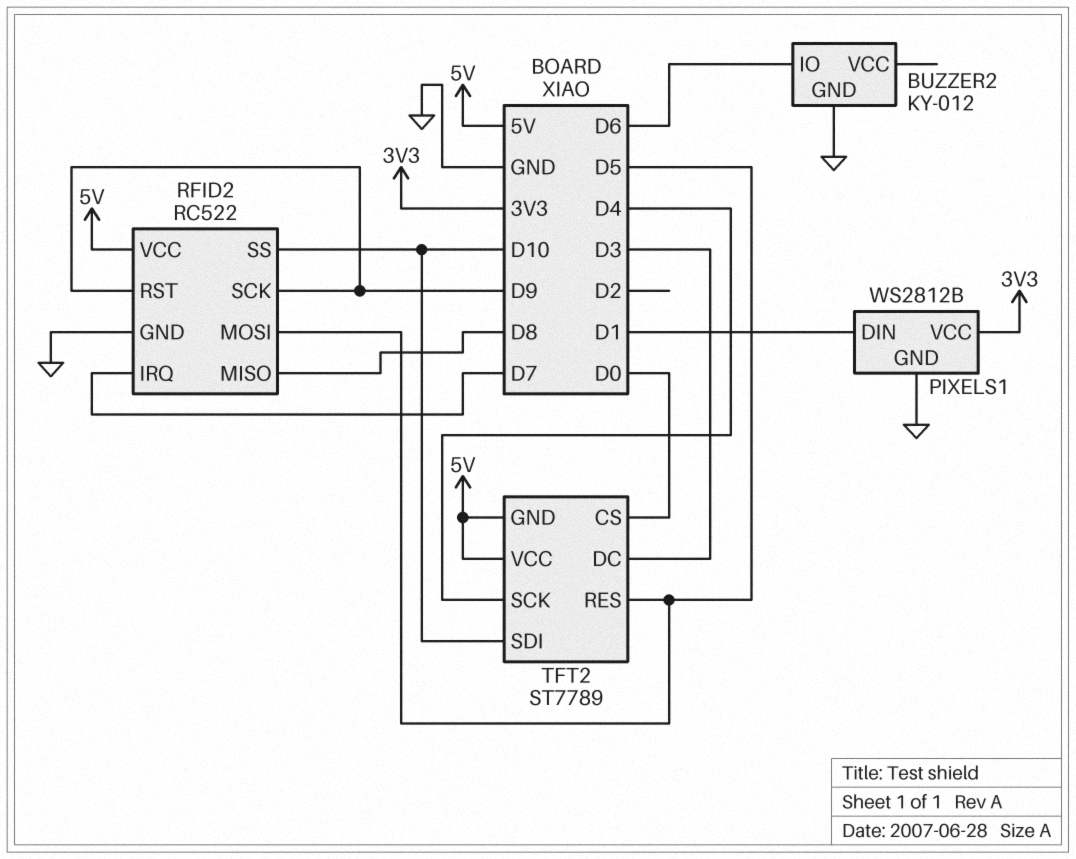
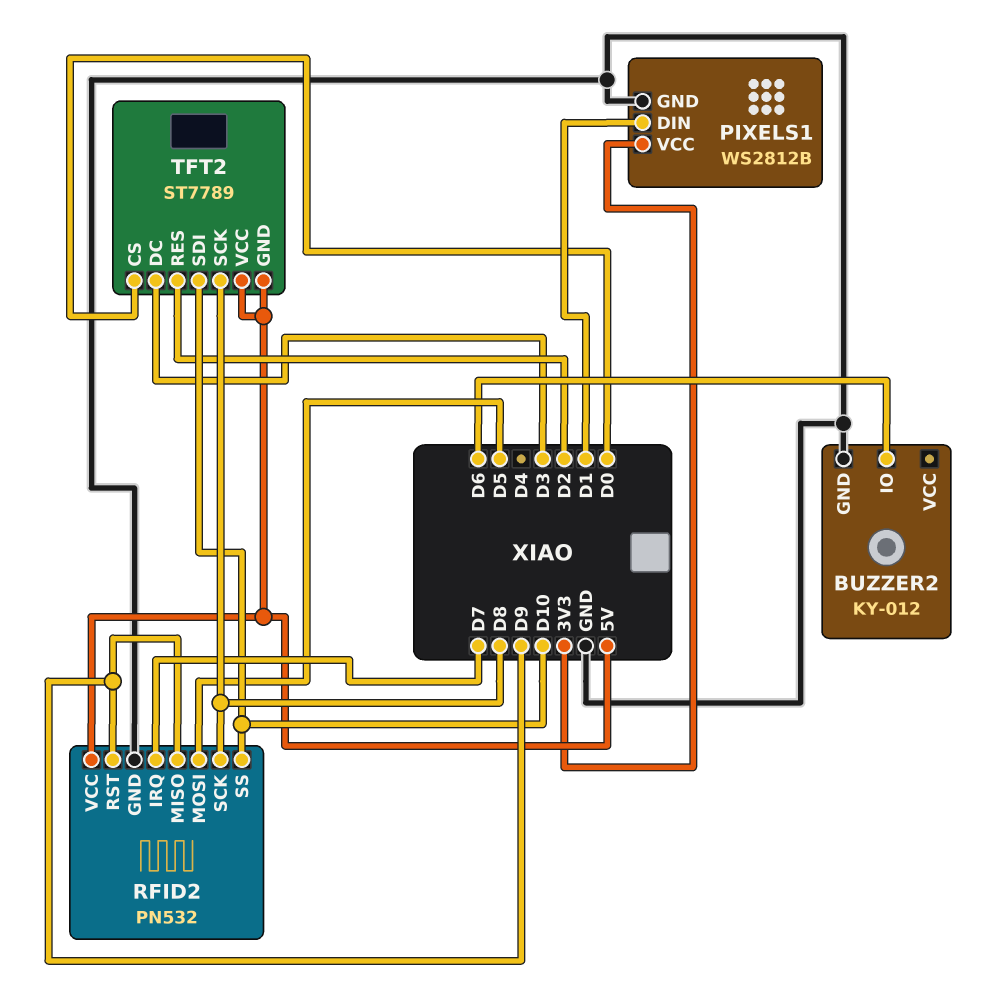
RFID2: RC522 -> PN532
RFID2 pin MISO: D8 -> D9
RFID2 pin SCK: D9 -> D8
TFT2 pin RES: D5 -> D2
TFT2 pin SCK: D4 -> D8

